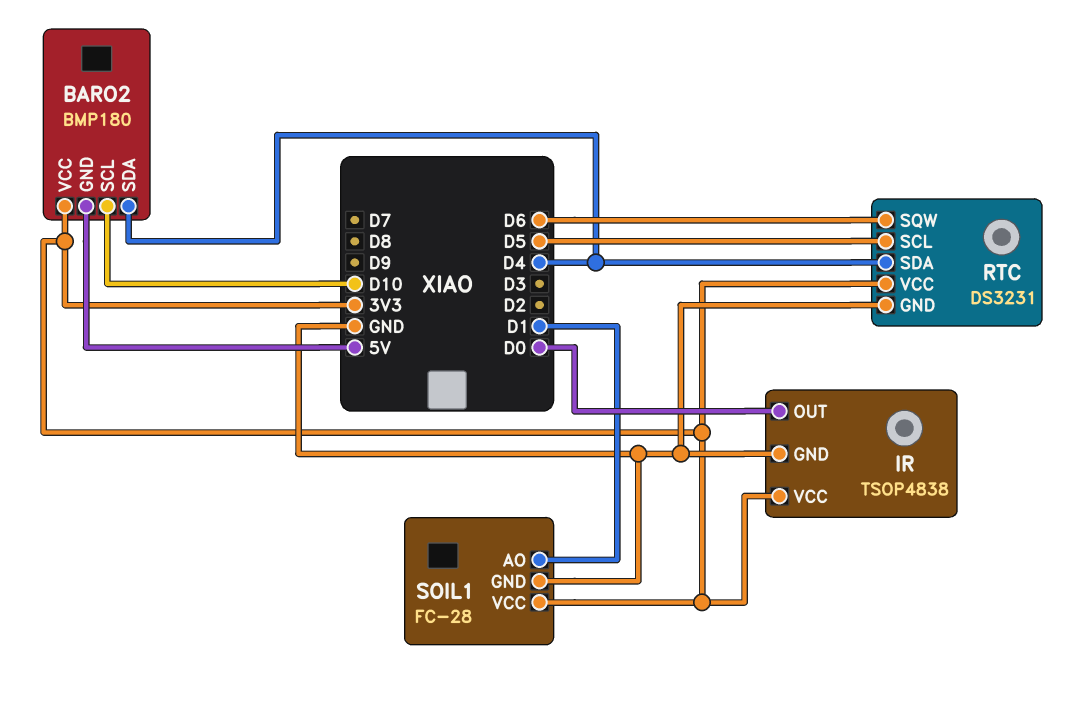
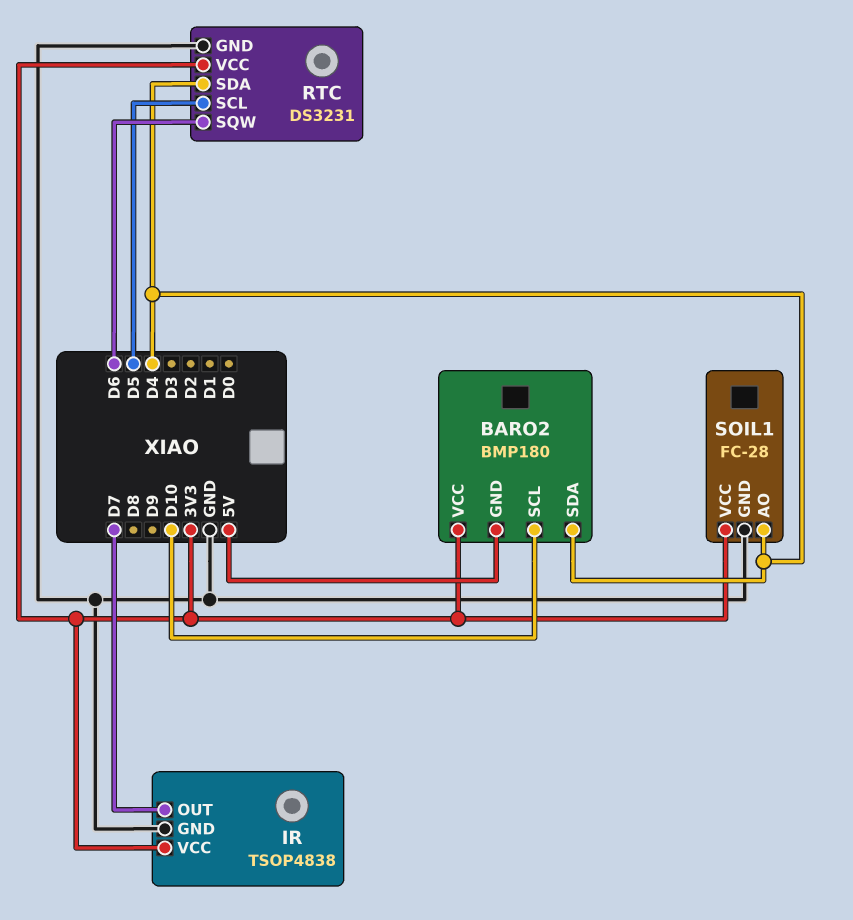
IR pin OUT: D0 -> D7
SOIL1 pin AO: D1 -> D4

